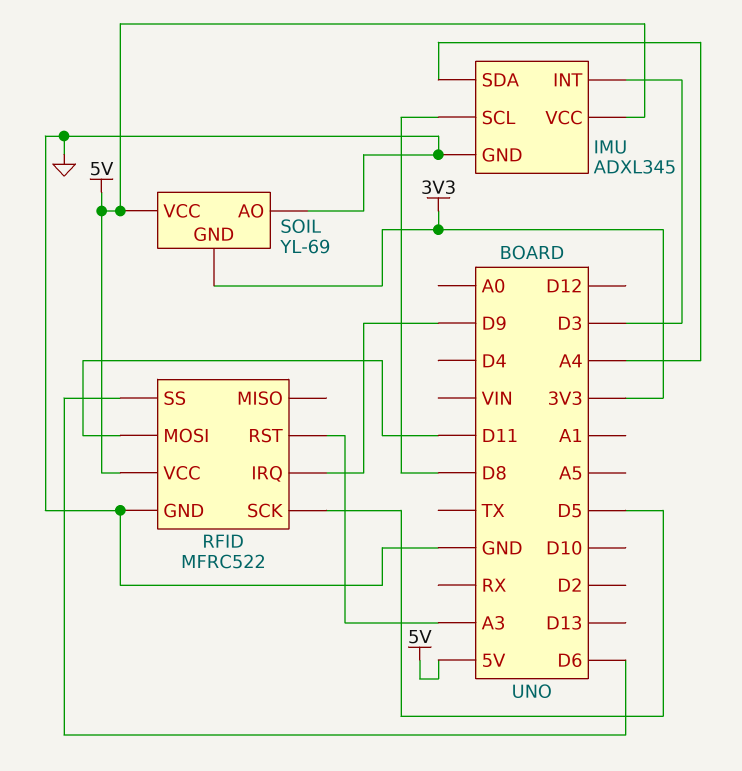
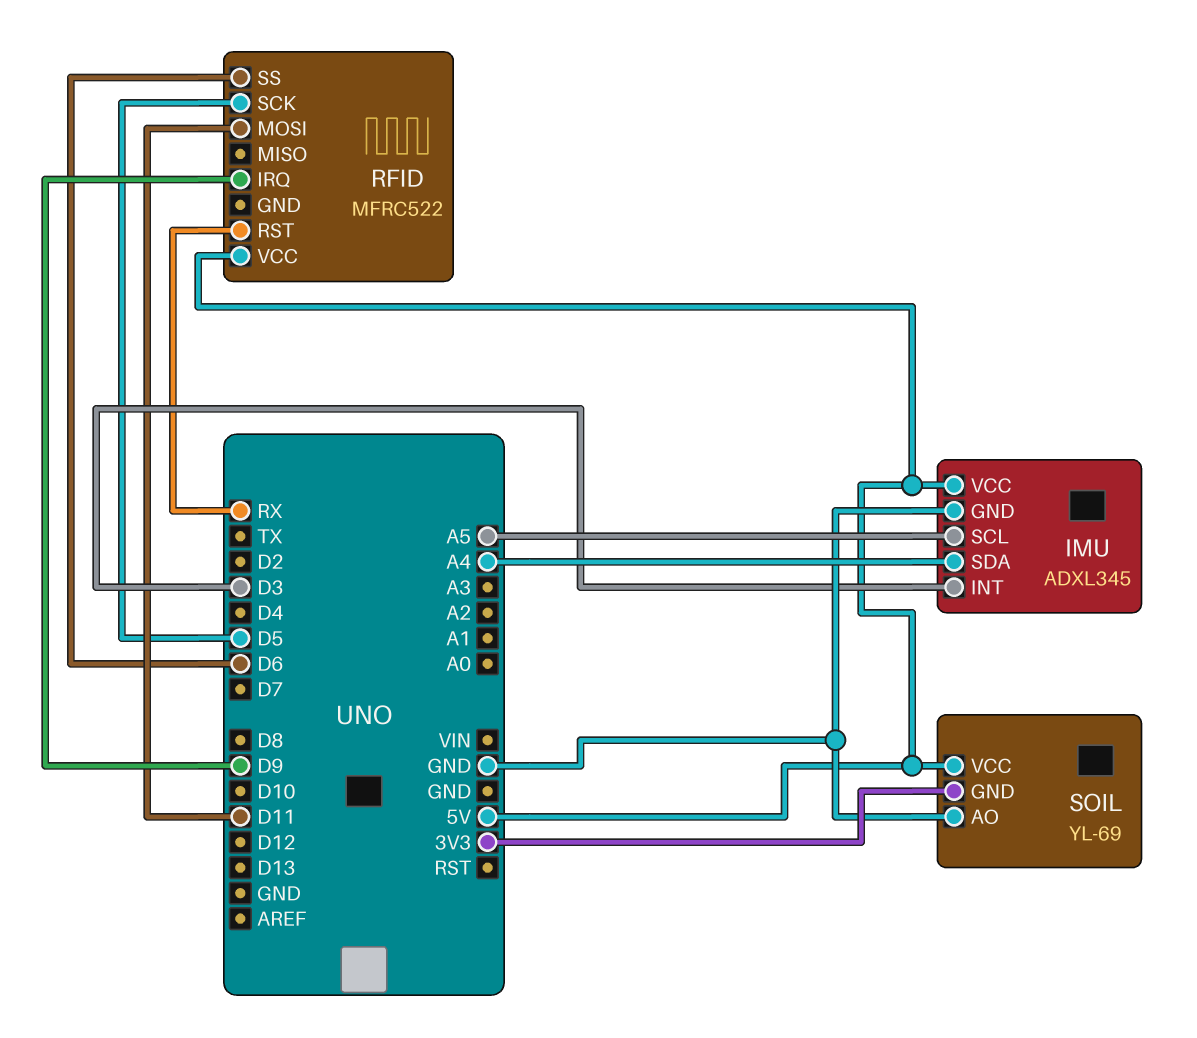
IMU pin SCL: D8 -> A5
RFID pin GND: GND -> none
RFID pin RST: A3 -> RX

